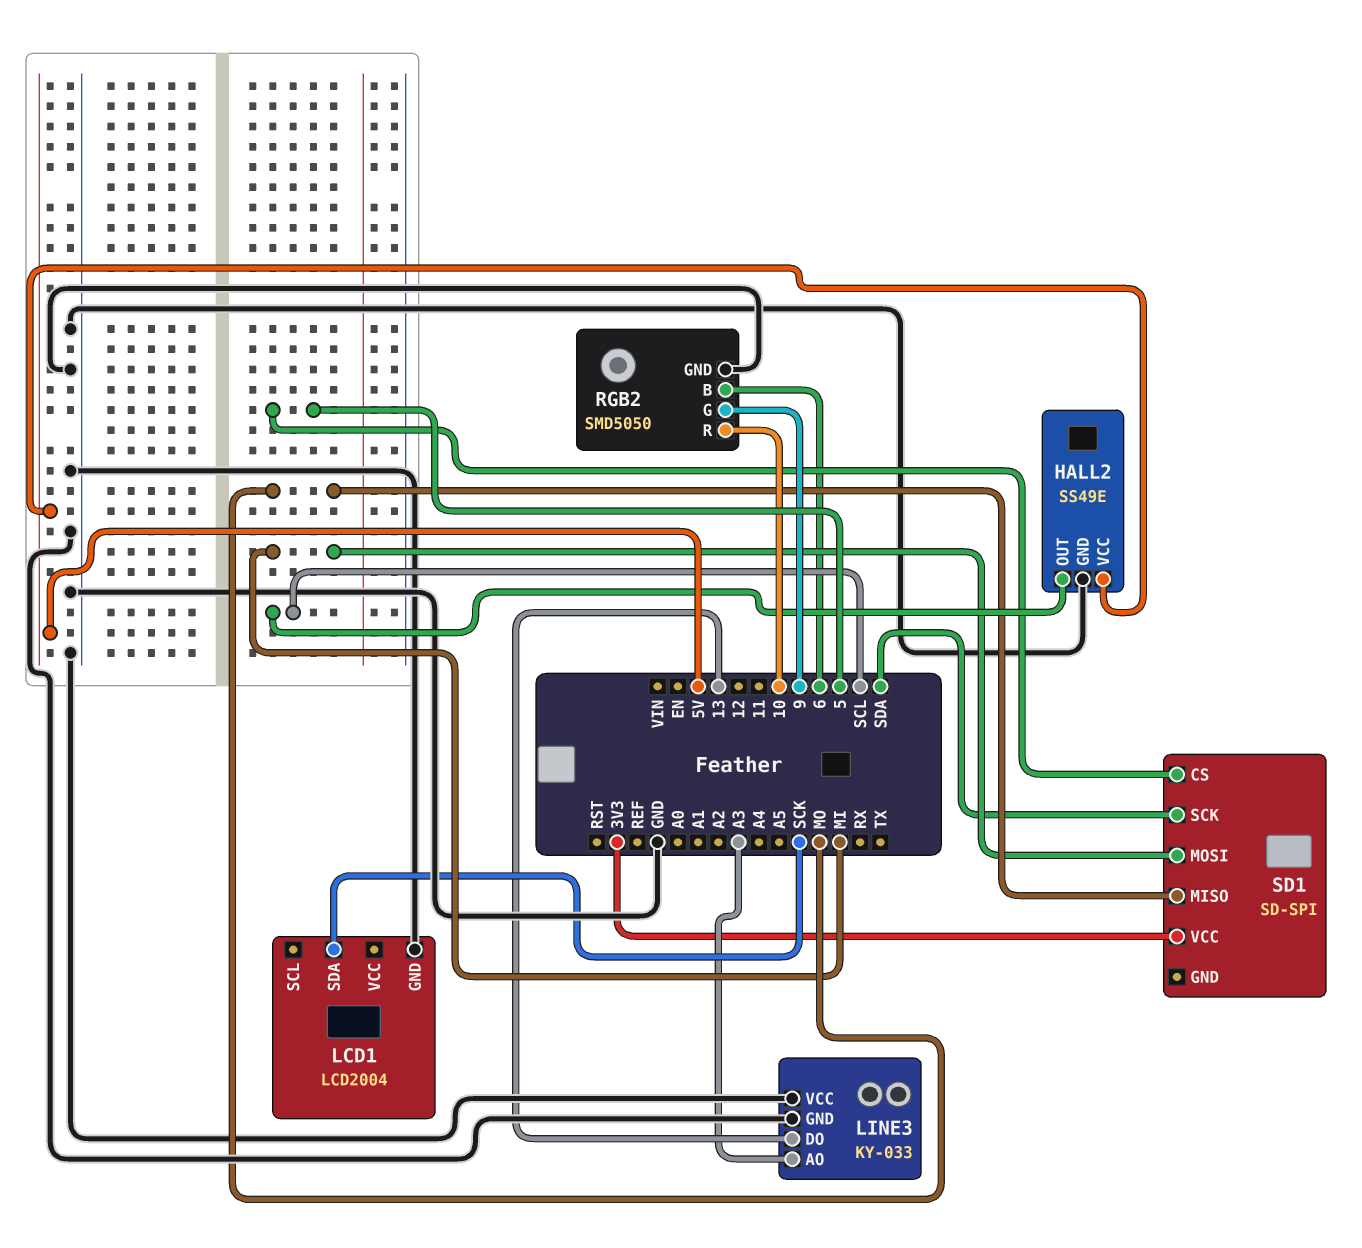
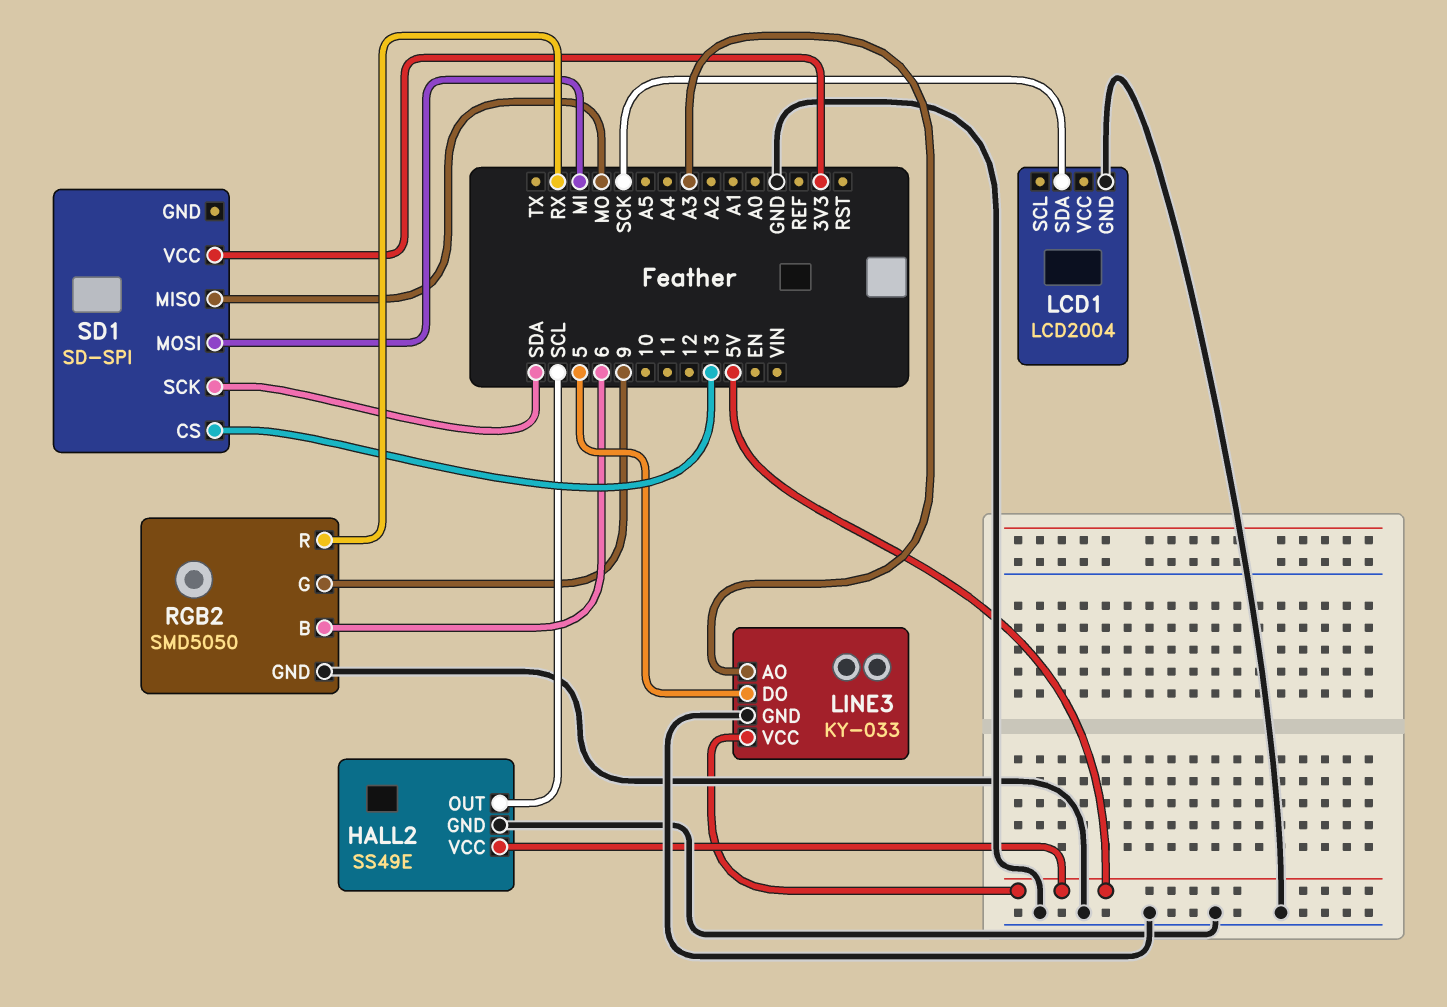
LINE3 pin DO: 13 -> 5
LINE3 pin VCC: GND -> 5V
RGB2 pin R: 10 -> RX
SD1 pin CS: 5 -> 13

